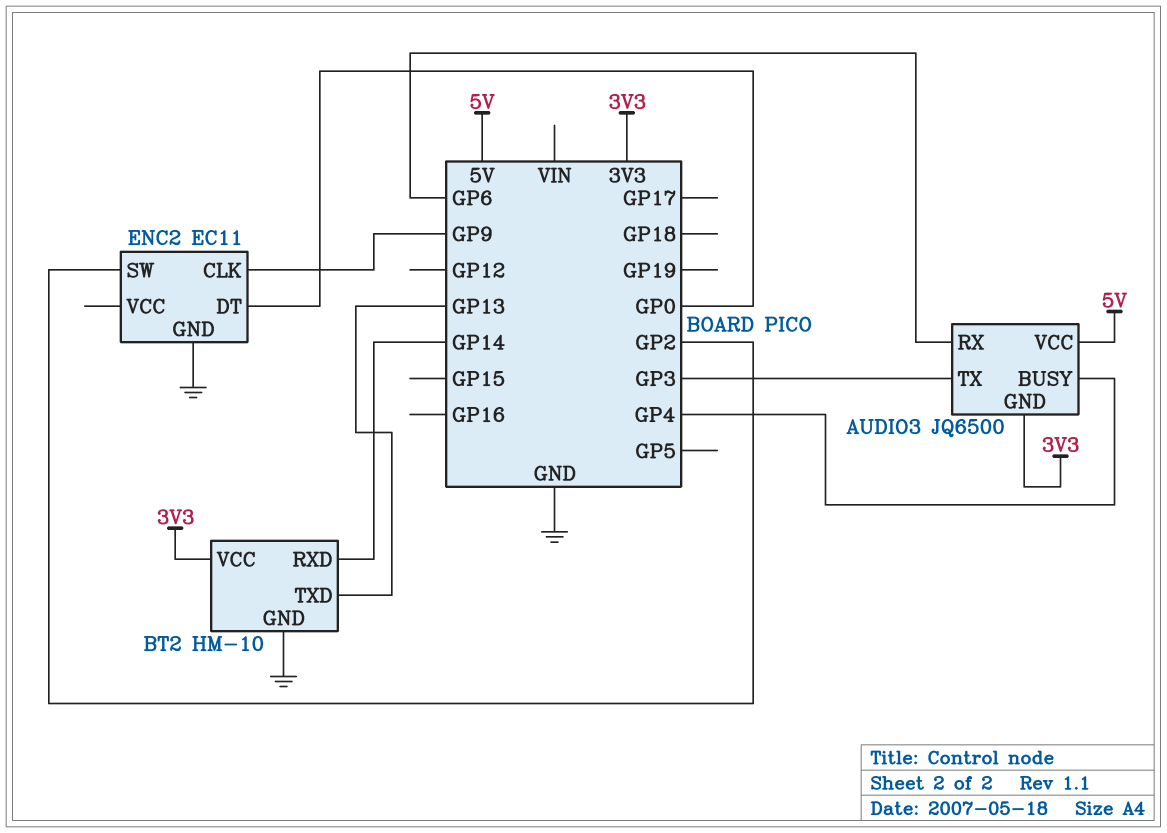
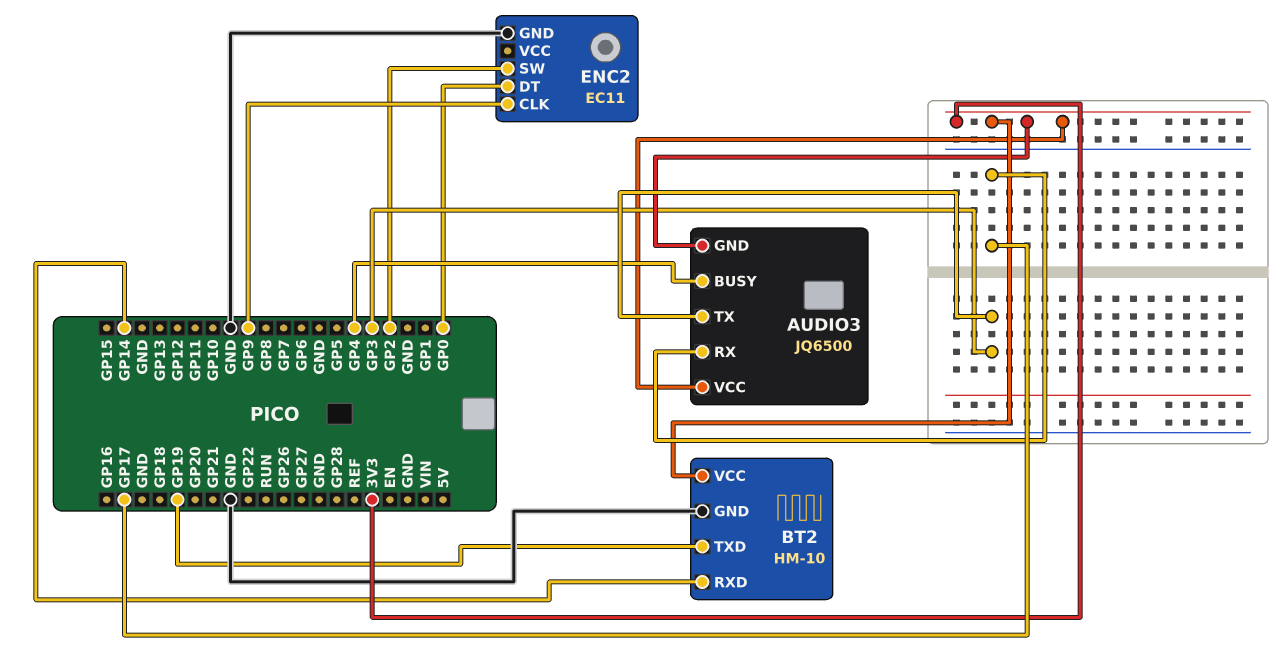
AUDIO3 pin RX: GP6 -> GP17
AUDIO3 pin VCC: 5V -> 3V3
BT2 pin TXD: GP13 -> GP19

